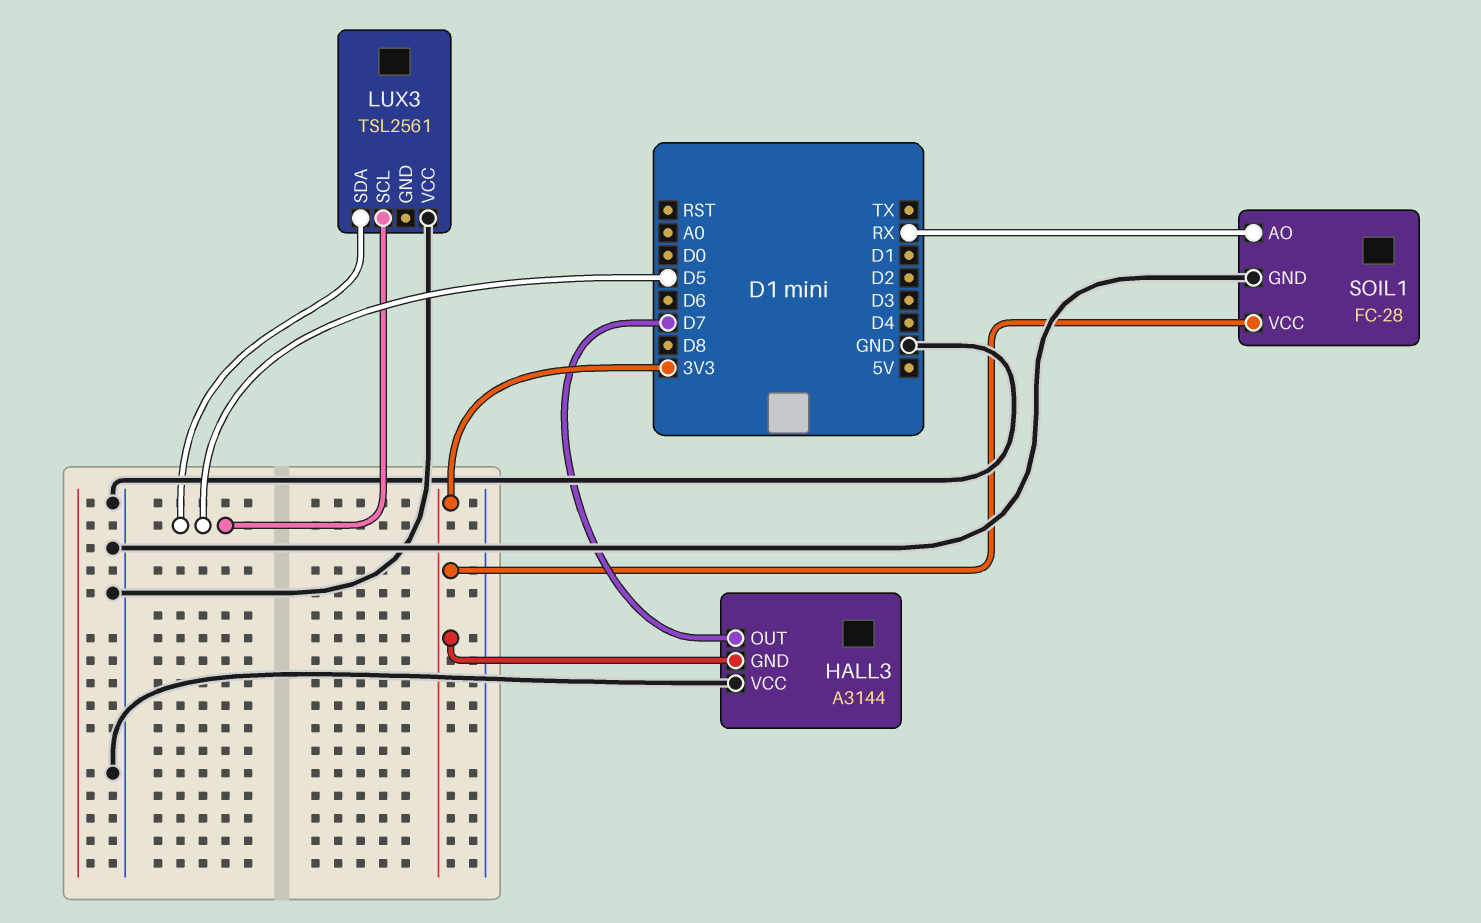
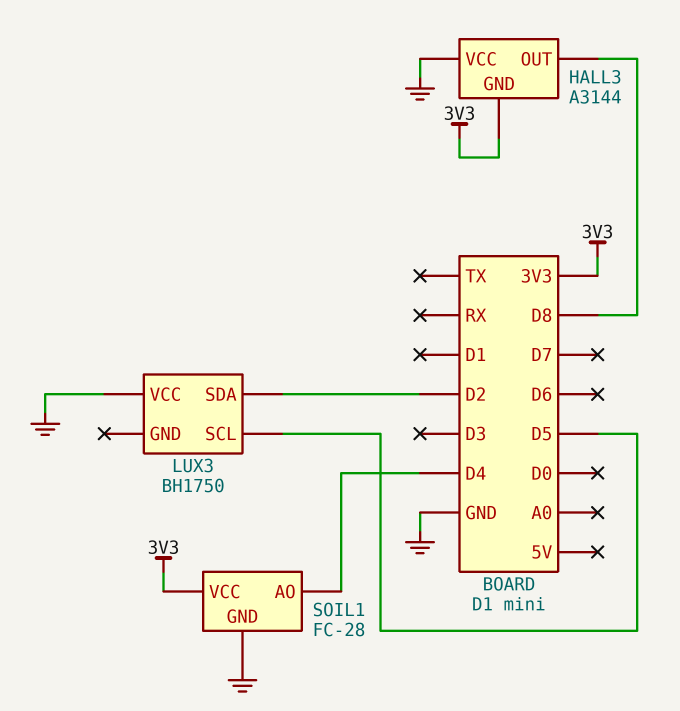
HALL3 pin OUT: D7 -> D8
LUX3: TSL2561 -> BH1750
LUX3 pin SDA: D5 -> D2
SOIL1 pin AO: RX -> D4

